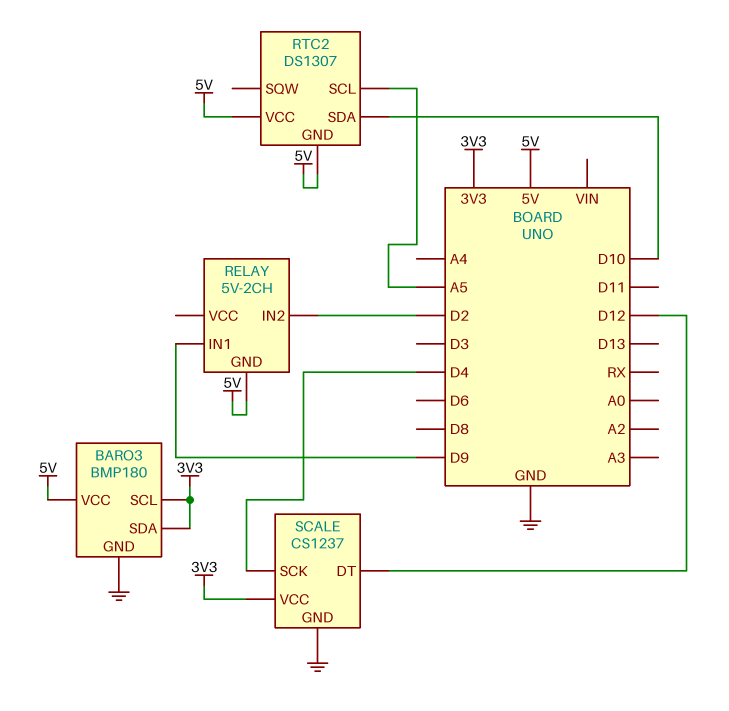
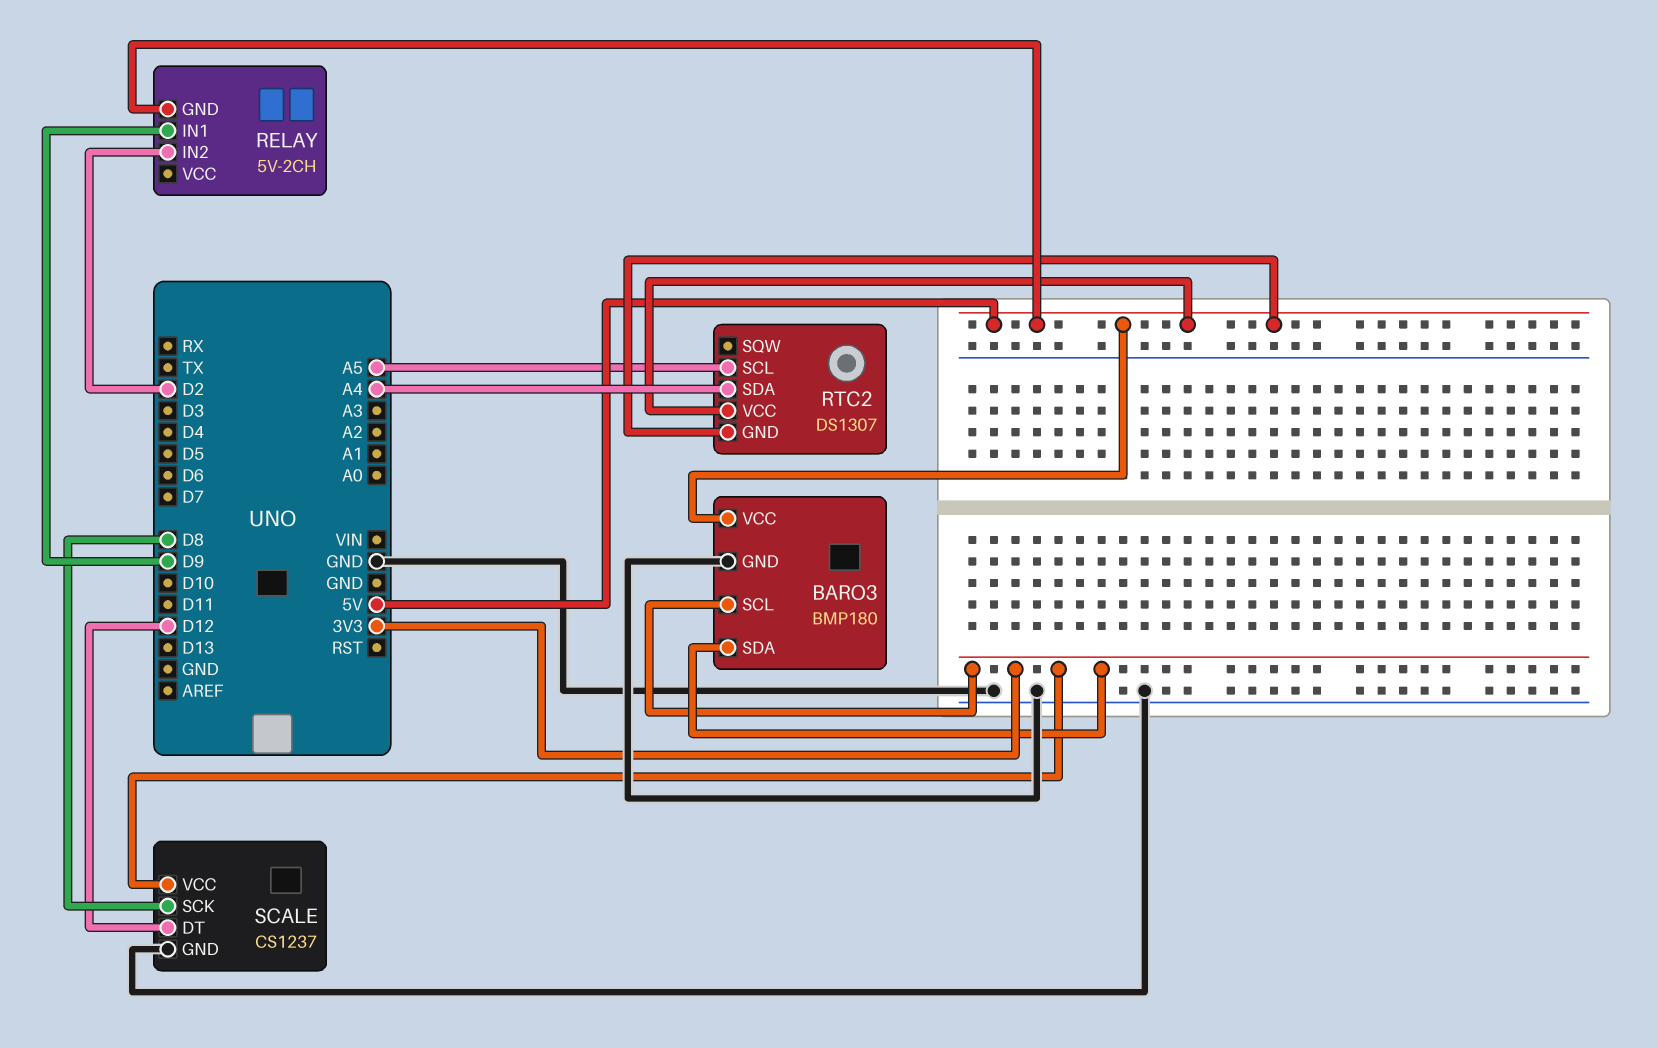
RTC2 pin SDA: D10 -> A4
SCALE pin SCK: D4 -> D8

